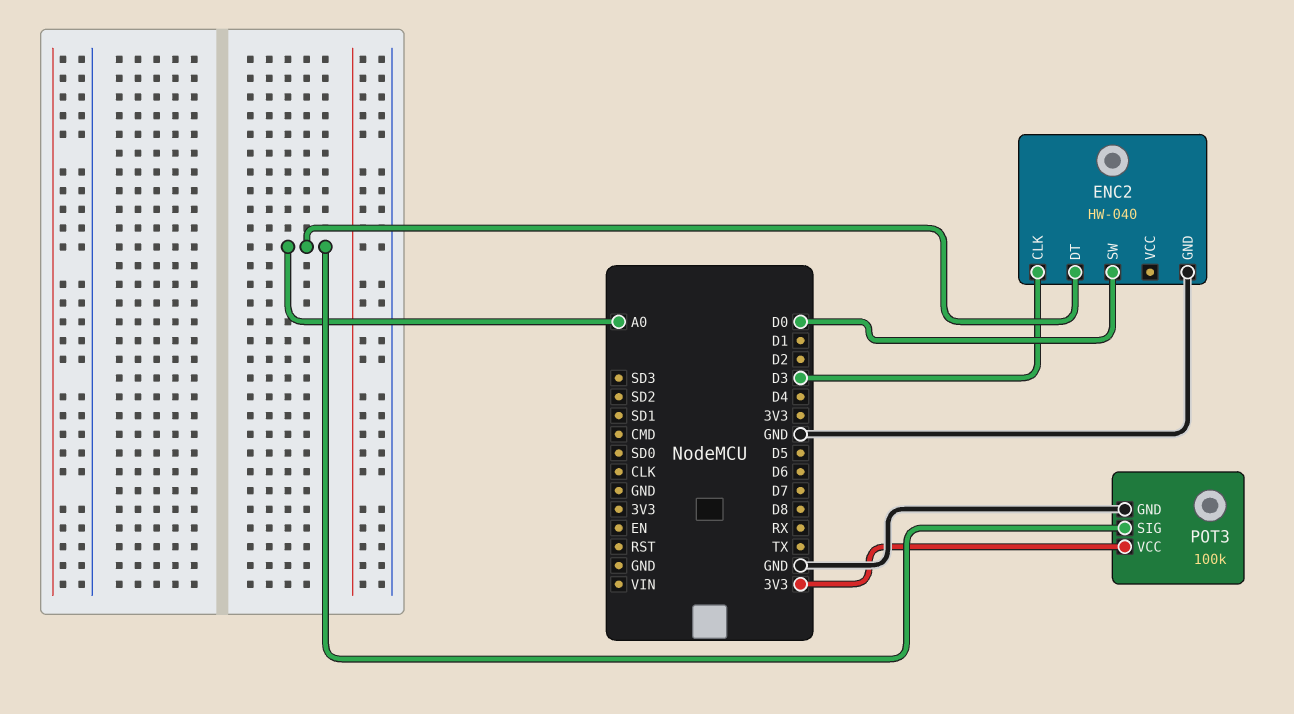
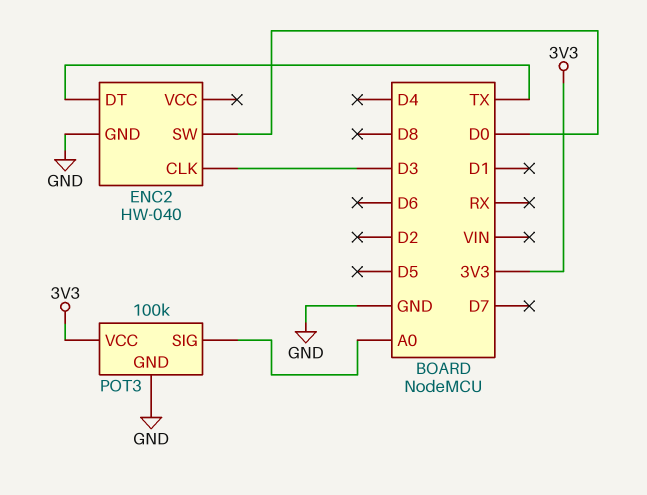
ENC2 pin DT: A0 -> TX

